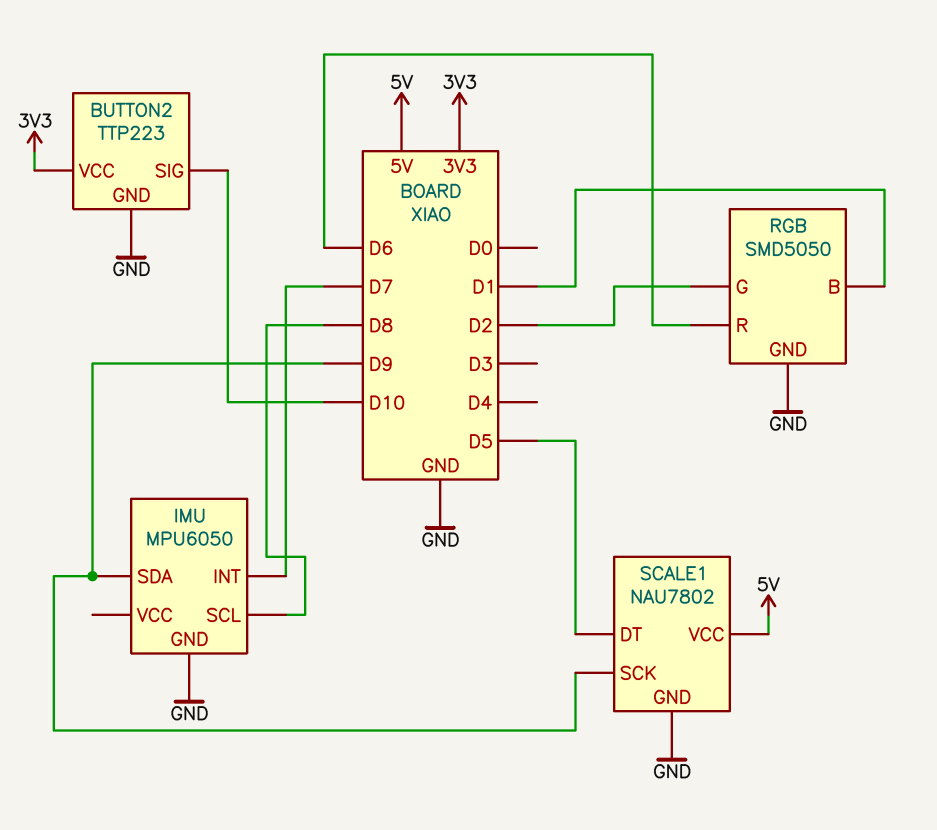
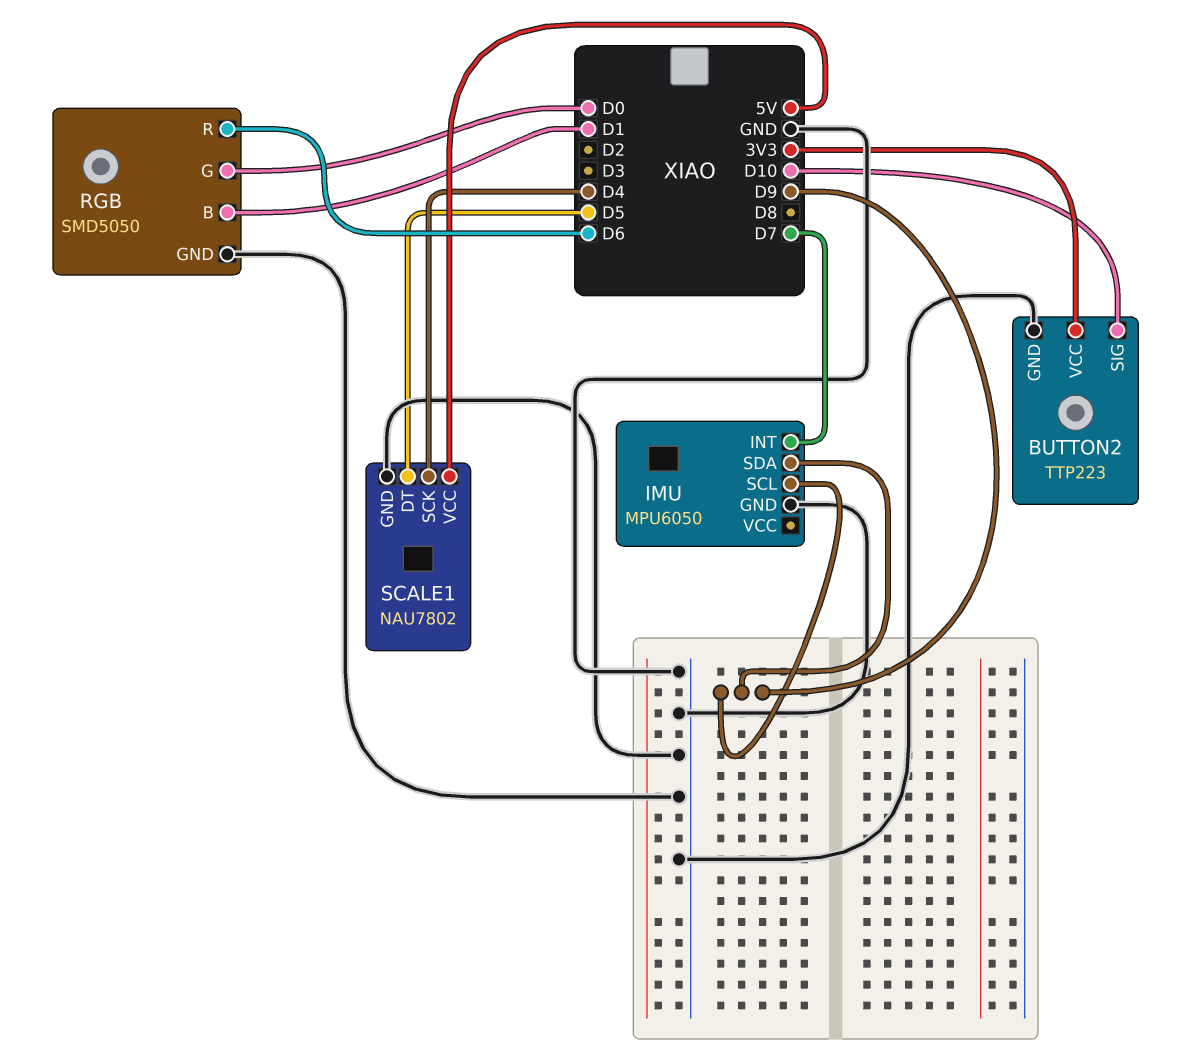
IMU pin SCL: D8 -> D9
RGB pin G: D2 -> D0
SCALE1 pin SCK: D9 -> D4

